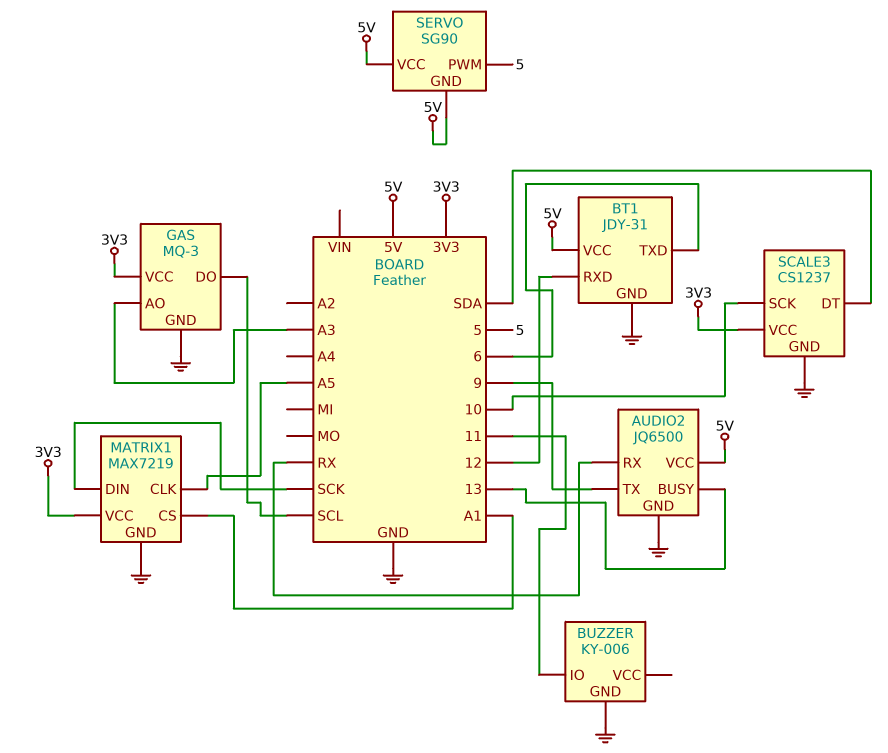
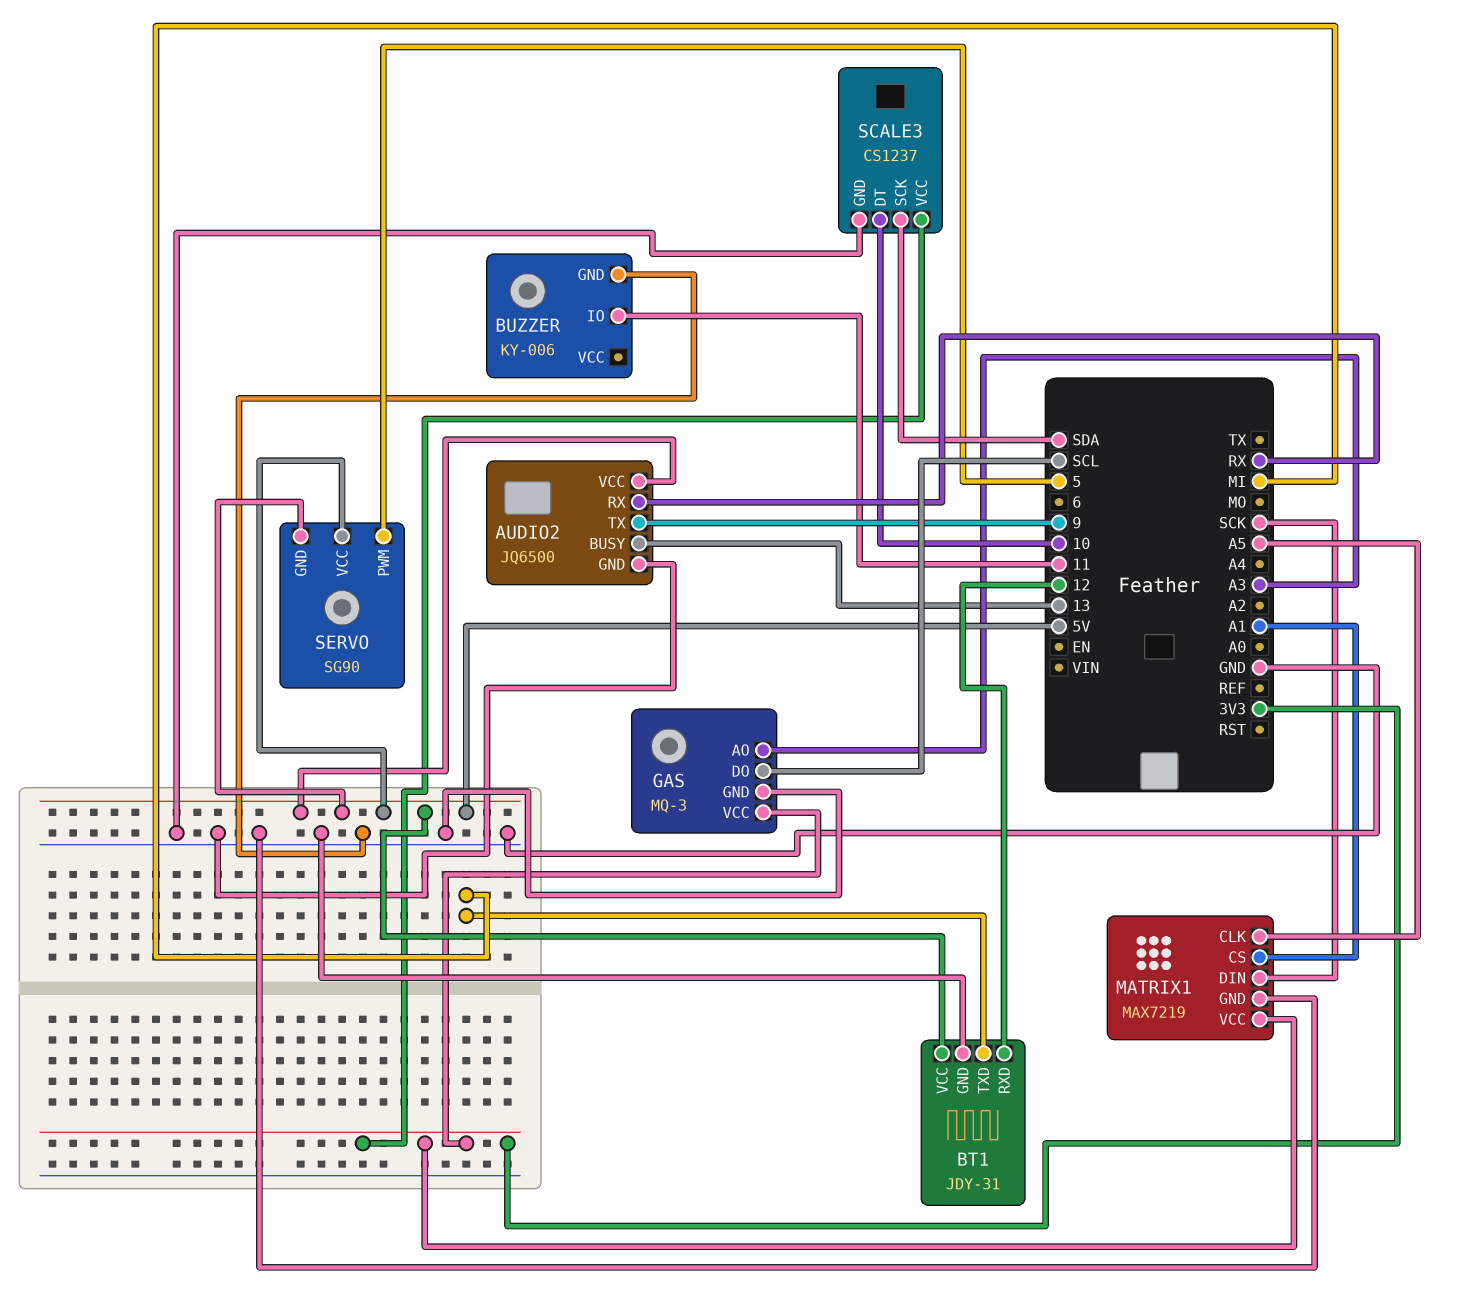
BT1 pin TXD: 6 -> MI
SCALE3 pin DT: SDA -> 10
SCALE3 pin SCK: 10 -> SDA

